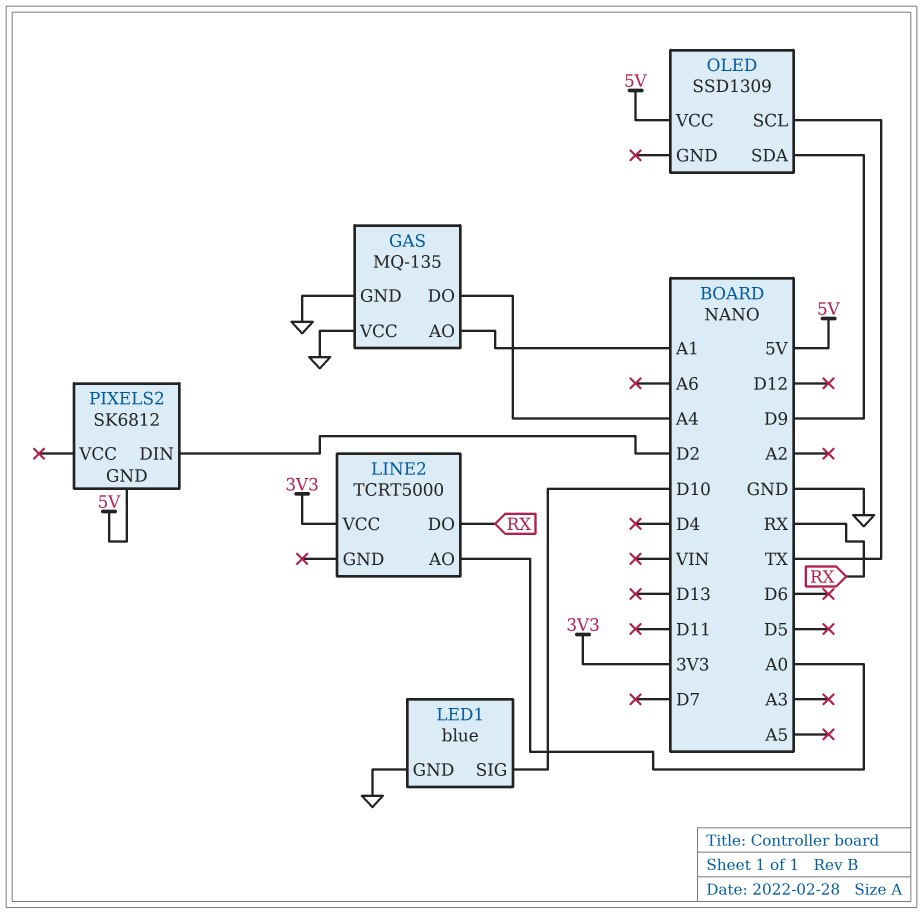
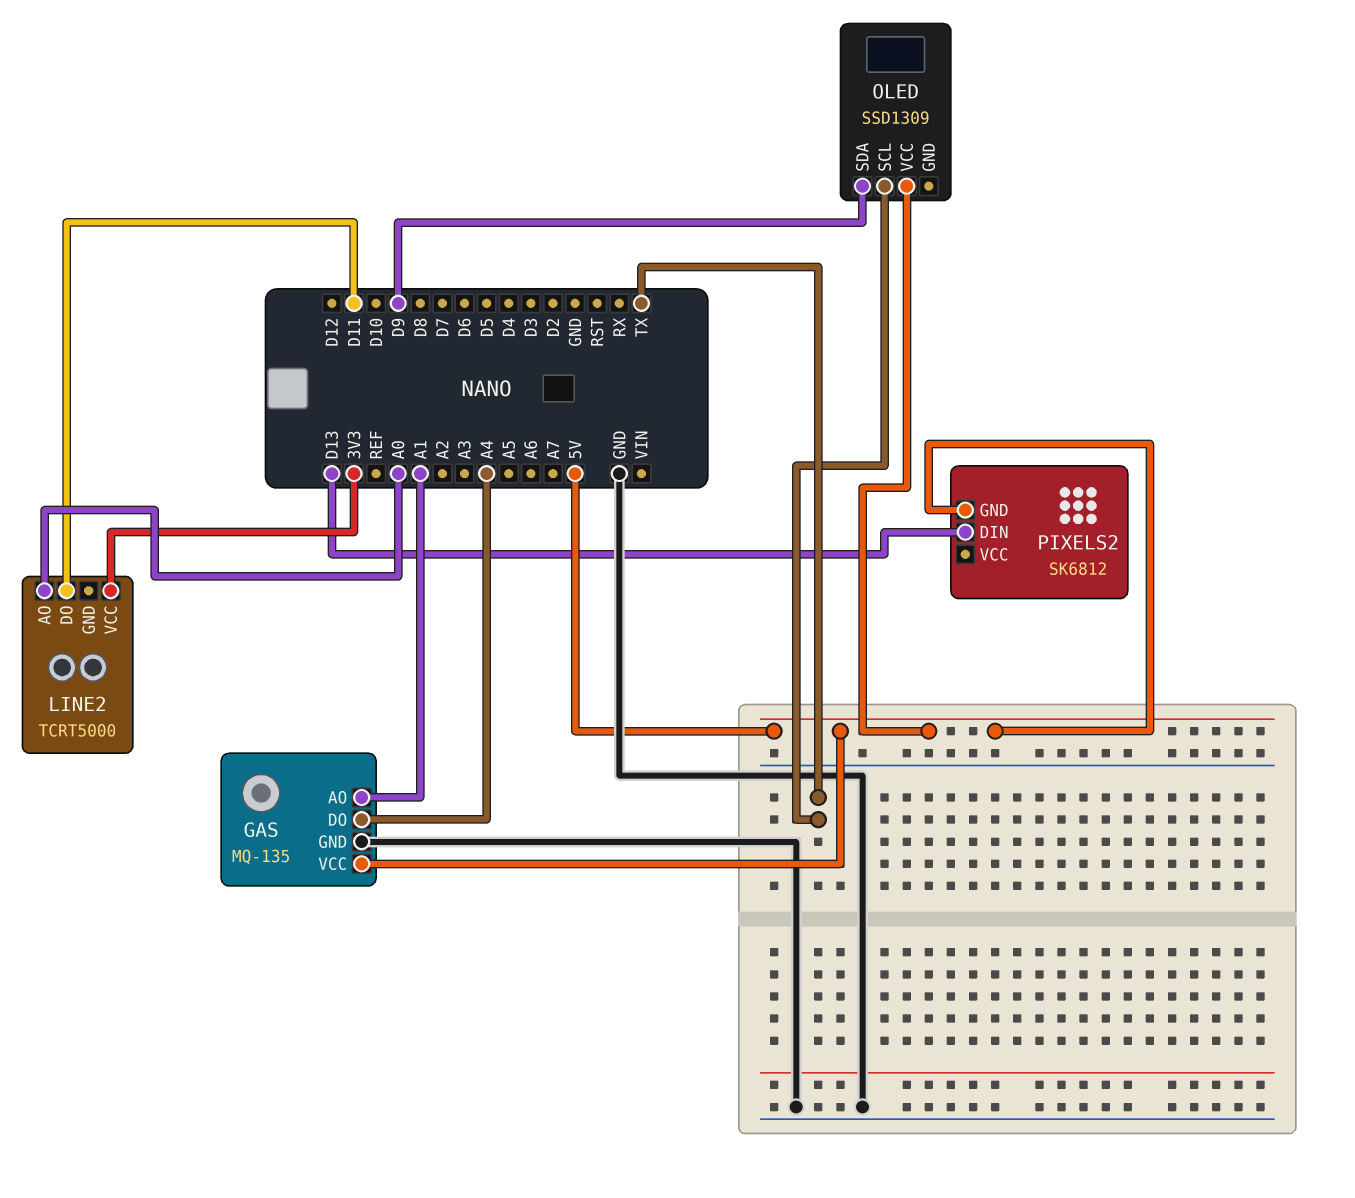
GAS pin VCC: GND -> 5V
LED1: blue -> none
LED1 pin GND: GND -> none
LED1 pin SIG: D10 -> none
LINE2 pin DO: RX -> D11
PIXELS2 pin DIN: D2 -> D13

